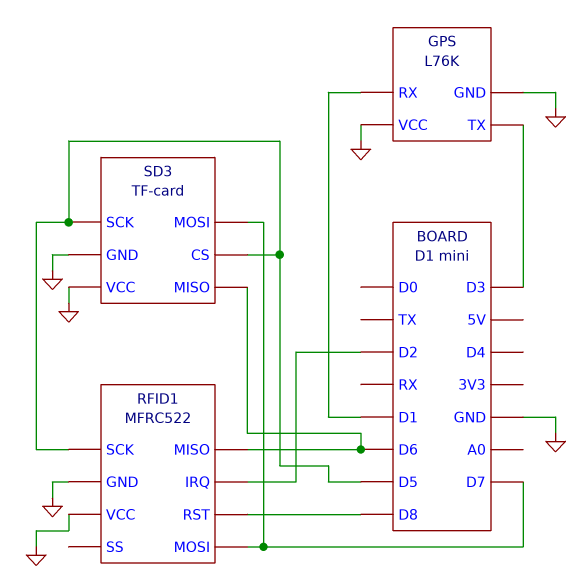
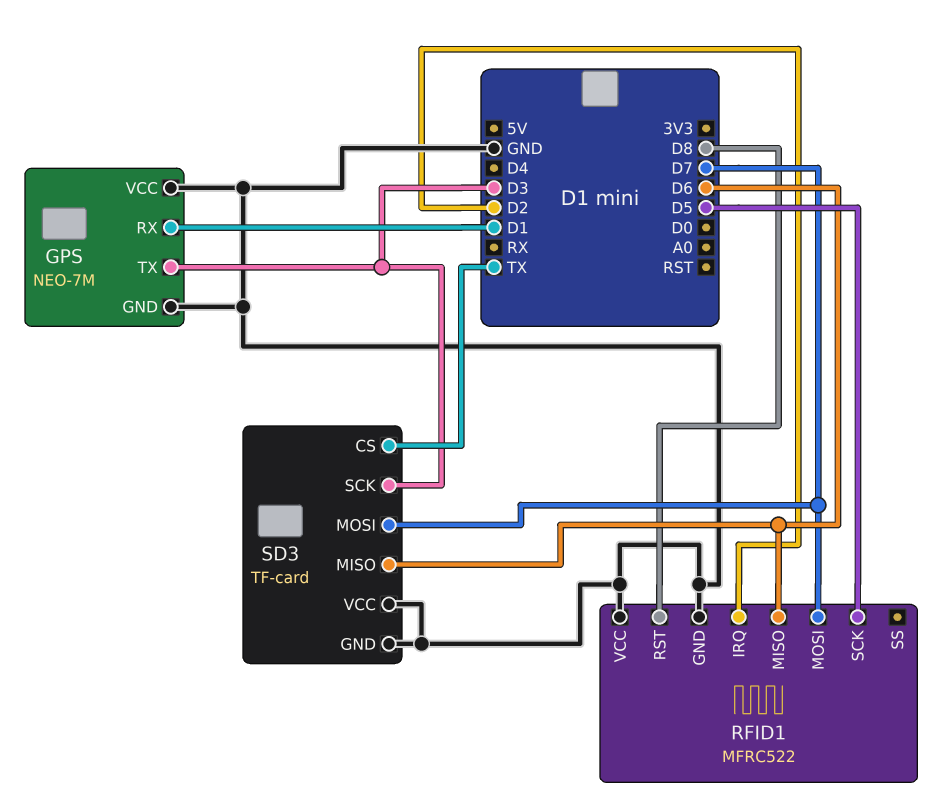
GPS: L76K -> NEO-7M
SD3 pin CS: D5 -> TX
SD3 pin SCK: D5 -> D3

